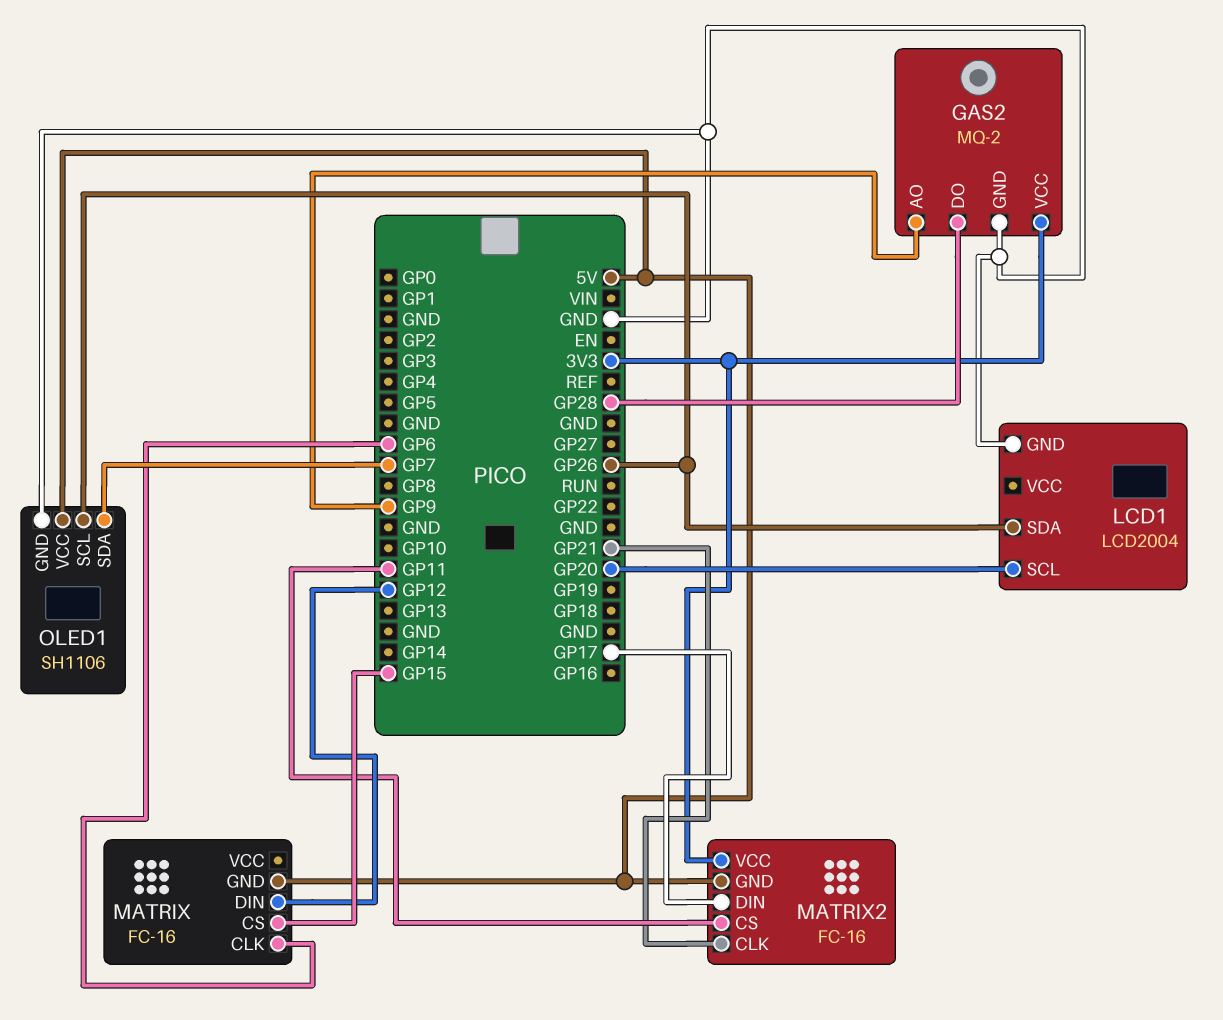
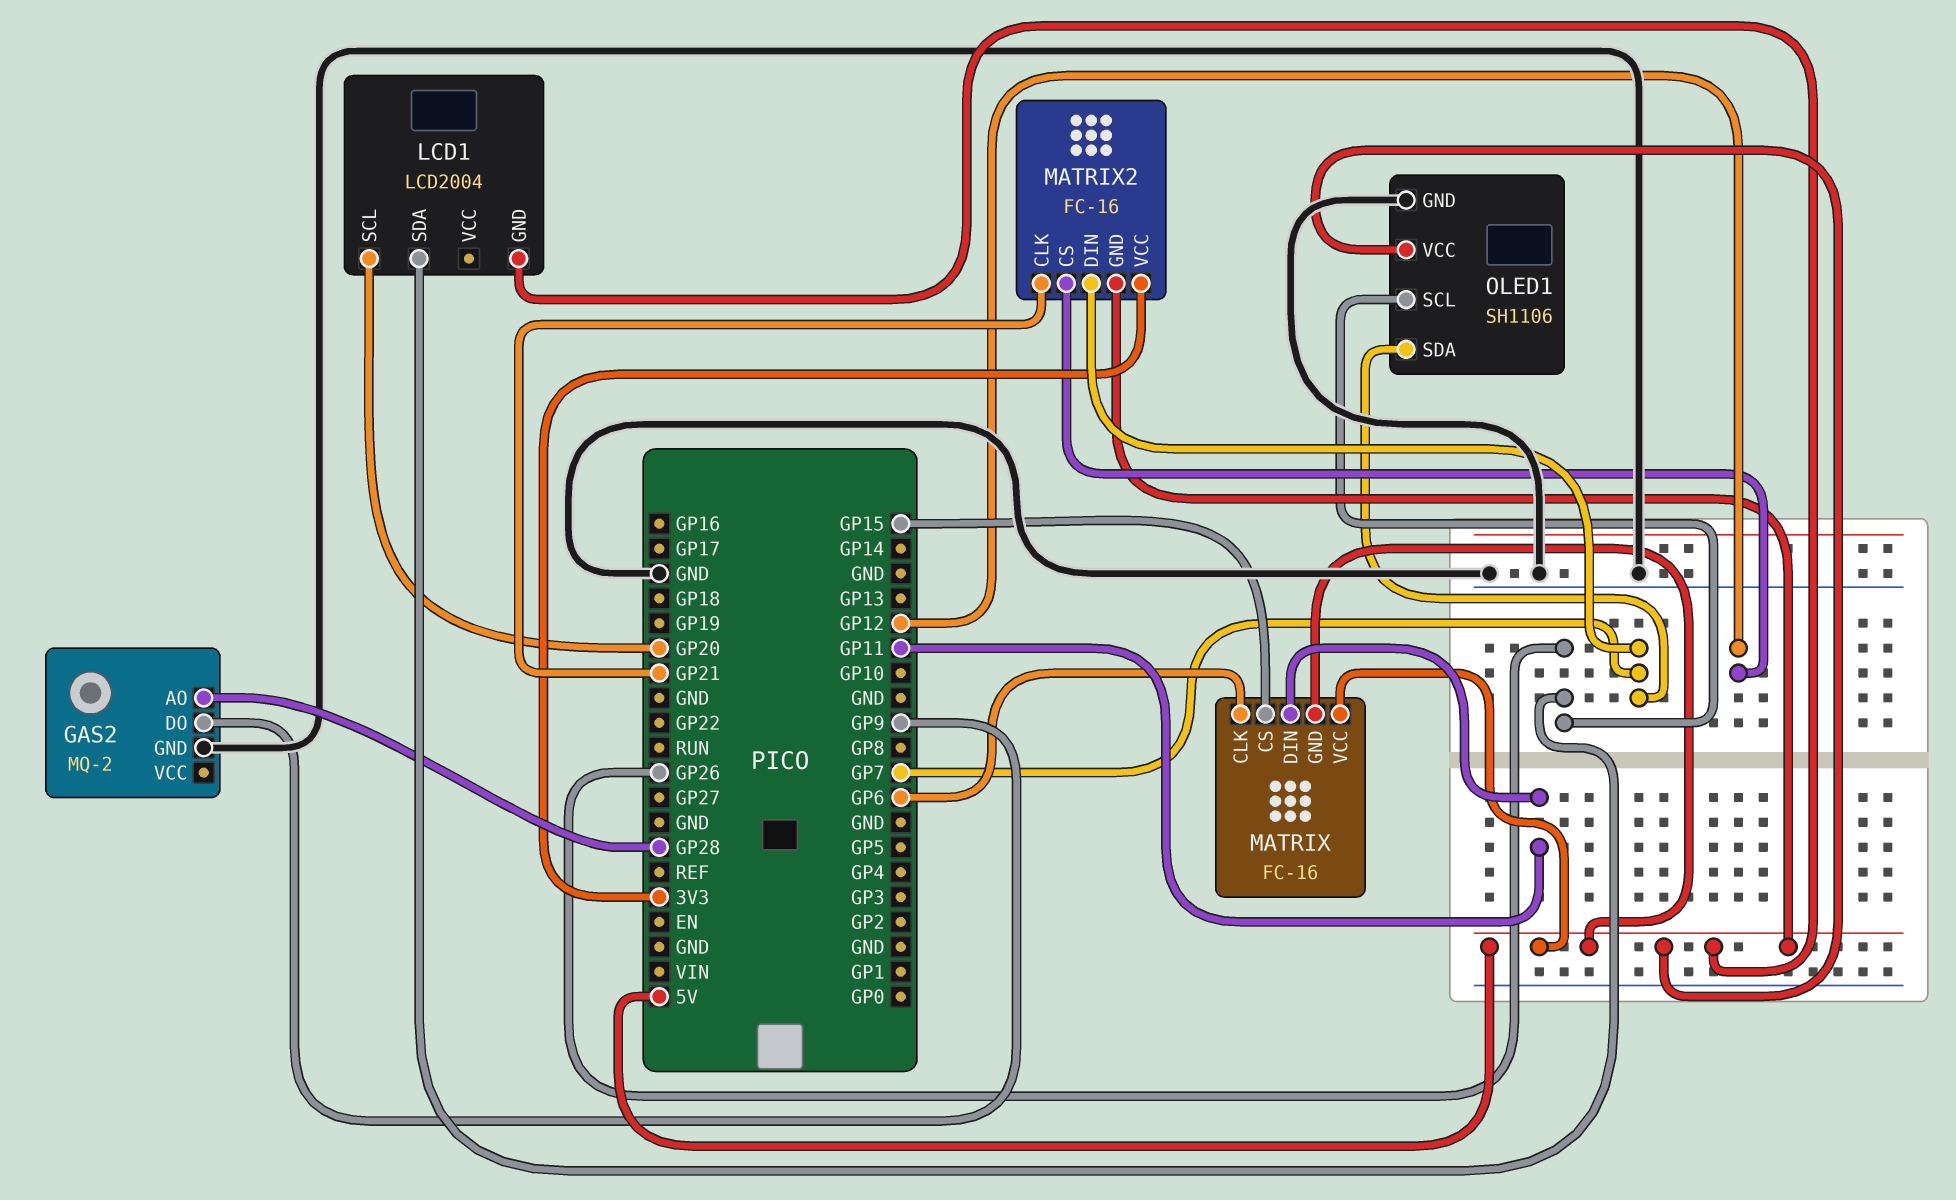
GAS2 pin AO: GP9 -> GP28
GAS2 pin DO: GP28 -> GP9
GAS2 pin VCC: 3V3 -> none
LCD1 pin GND: GND -> 5V
MATRIX pin DIN: GP12 -> GP11
MATRIX pin VCC: none -> 5V
MATRIX2 pin CS: GP11 -> GP12
MATRIX2 pin DIN: GP17 -> GP7

